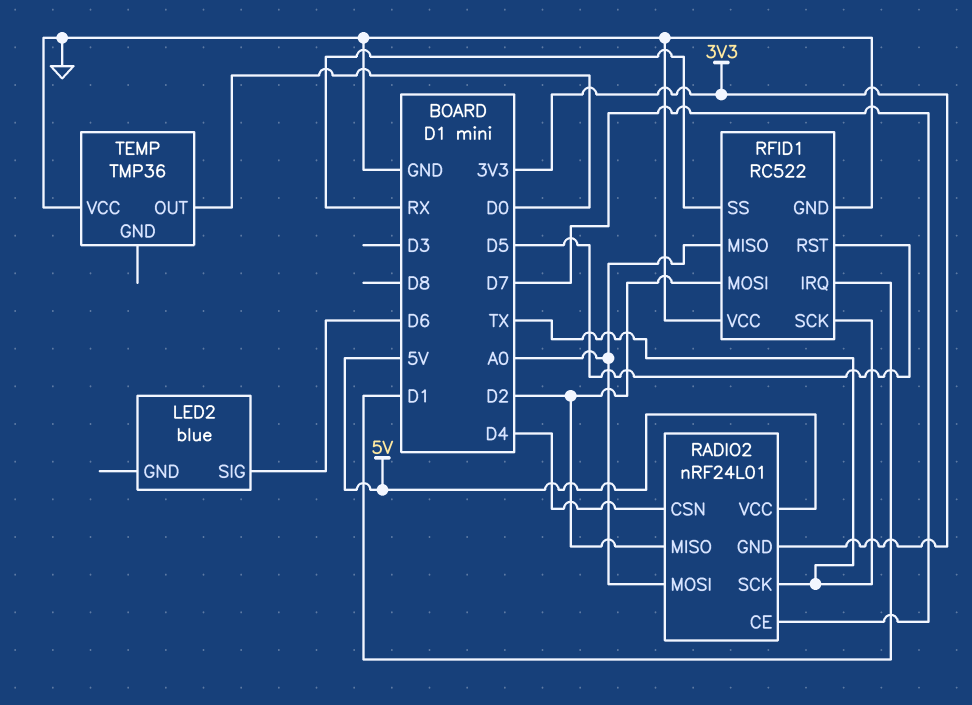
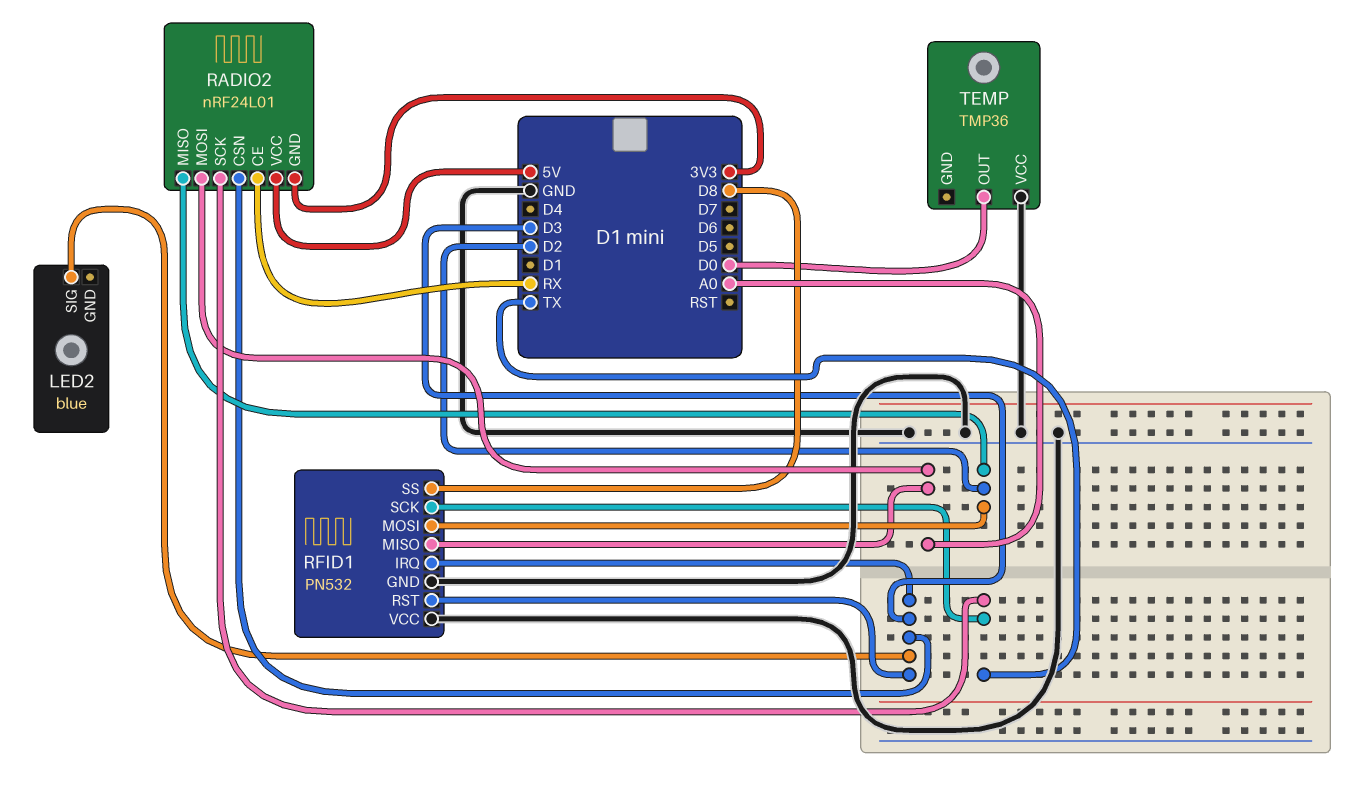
LED2 pin SIG: D6 -> D3
RADIO2 pin CE: D7 -> RX
RADIO2 pin CSN: D4 -> D3
RFID1: RC522 -> PN532
RFID1 pin IRQ: D1 -> D3
RFID1 pin RST: D5 -> D3
RFID1 pin SS: RX -> D8

